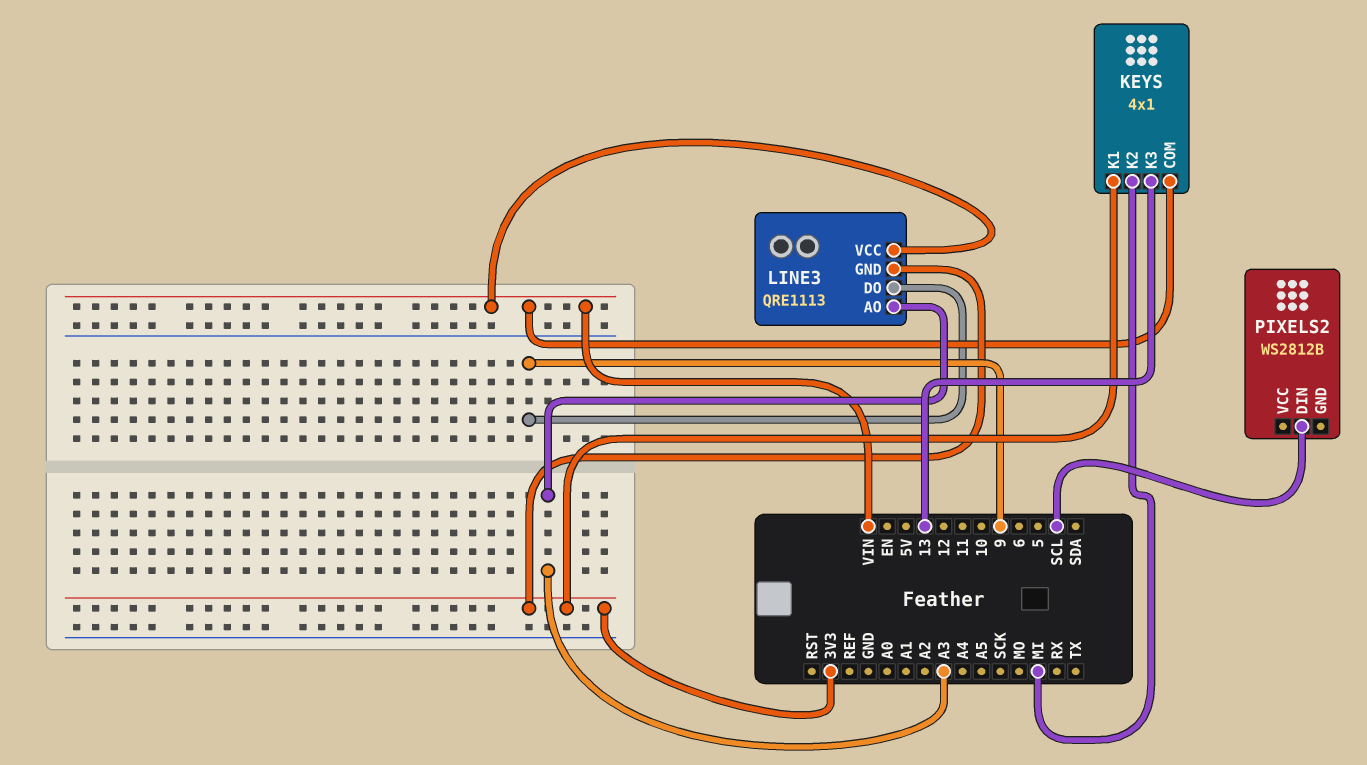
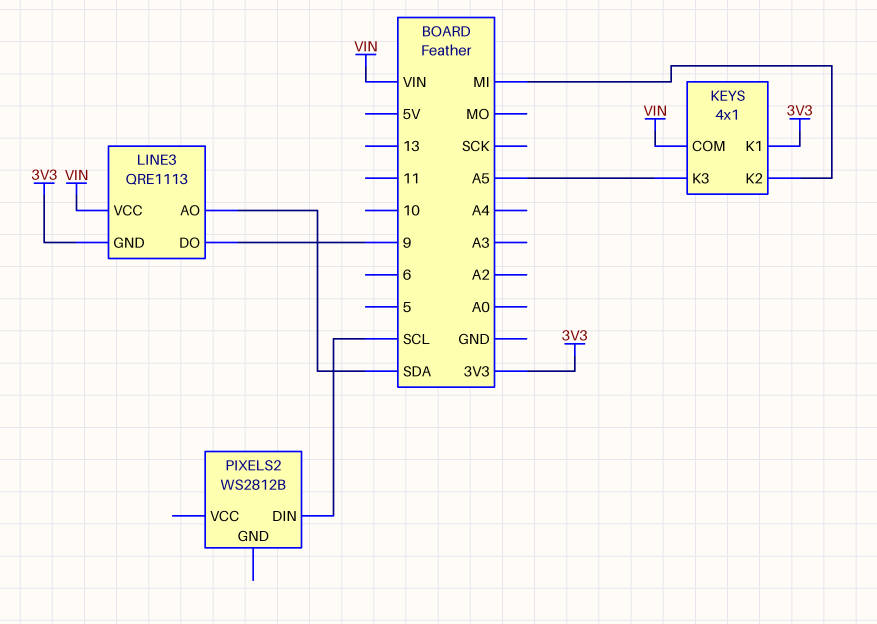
KEYS pin K3: 13 -> A5
LINE3 pin AO: A3 -> SDA

